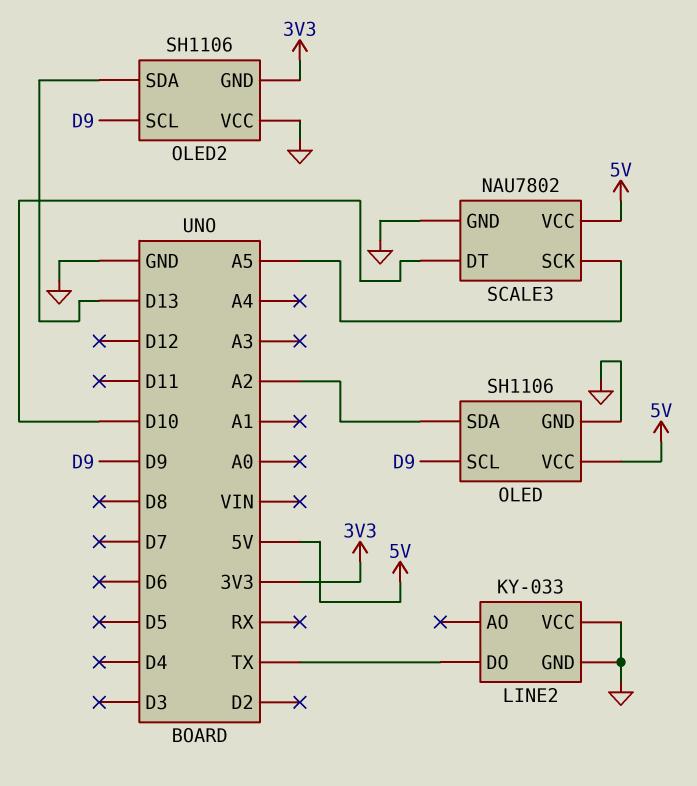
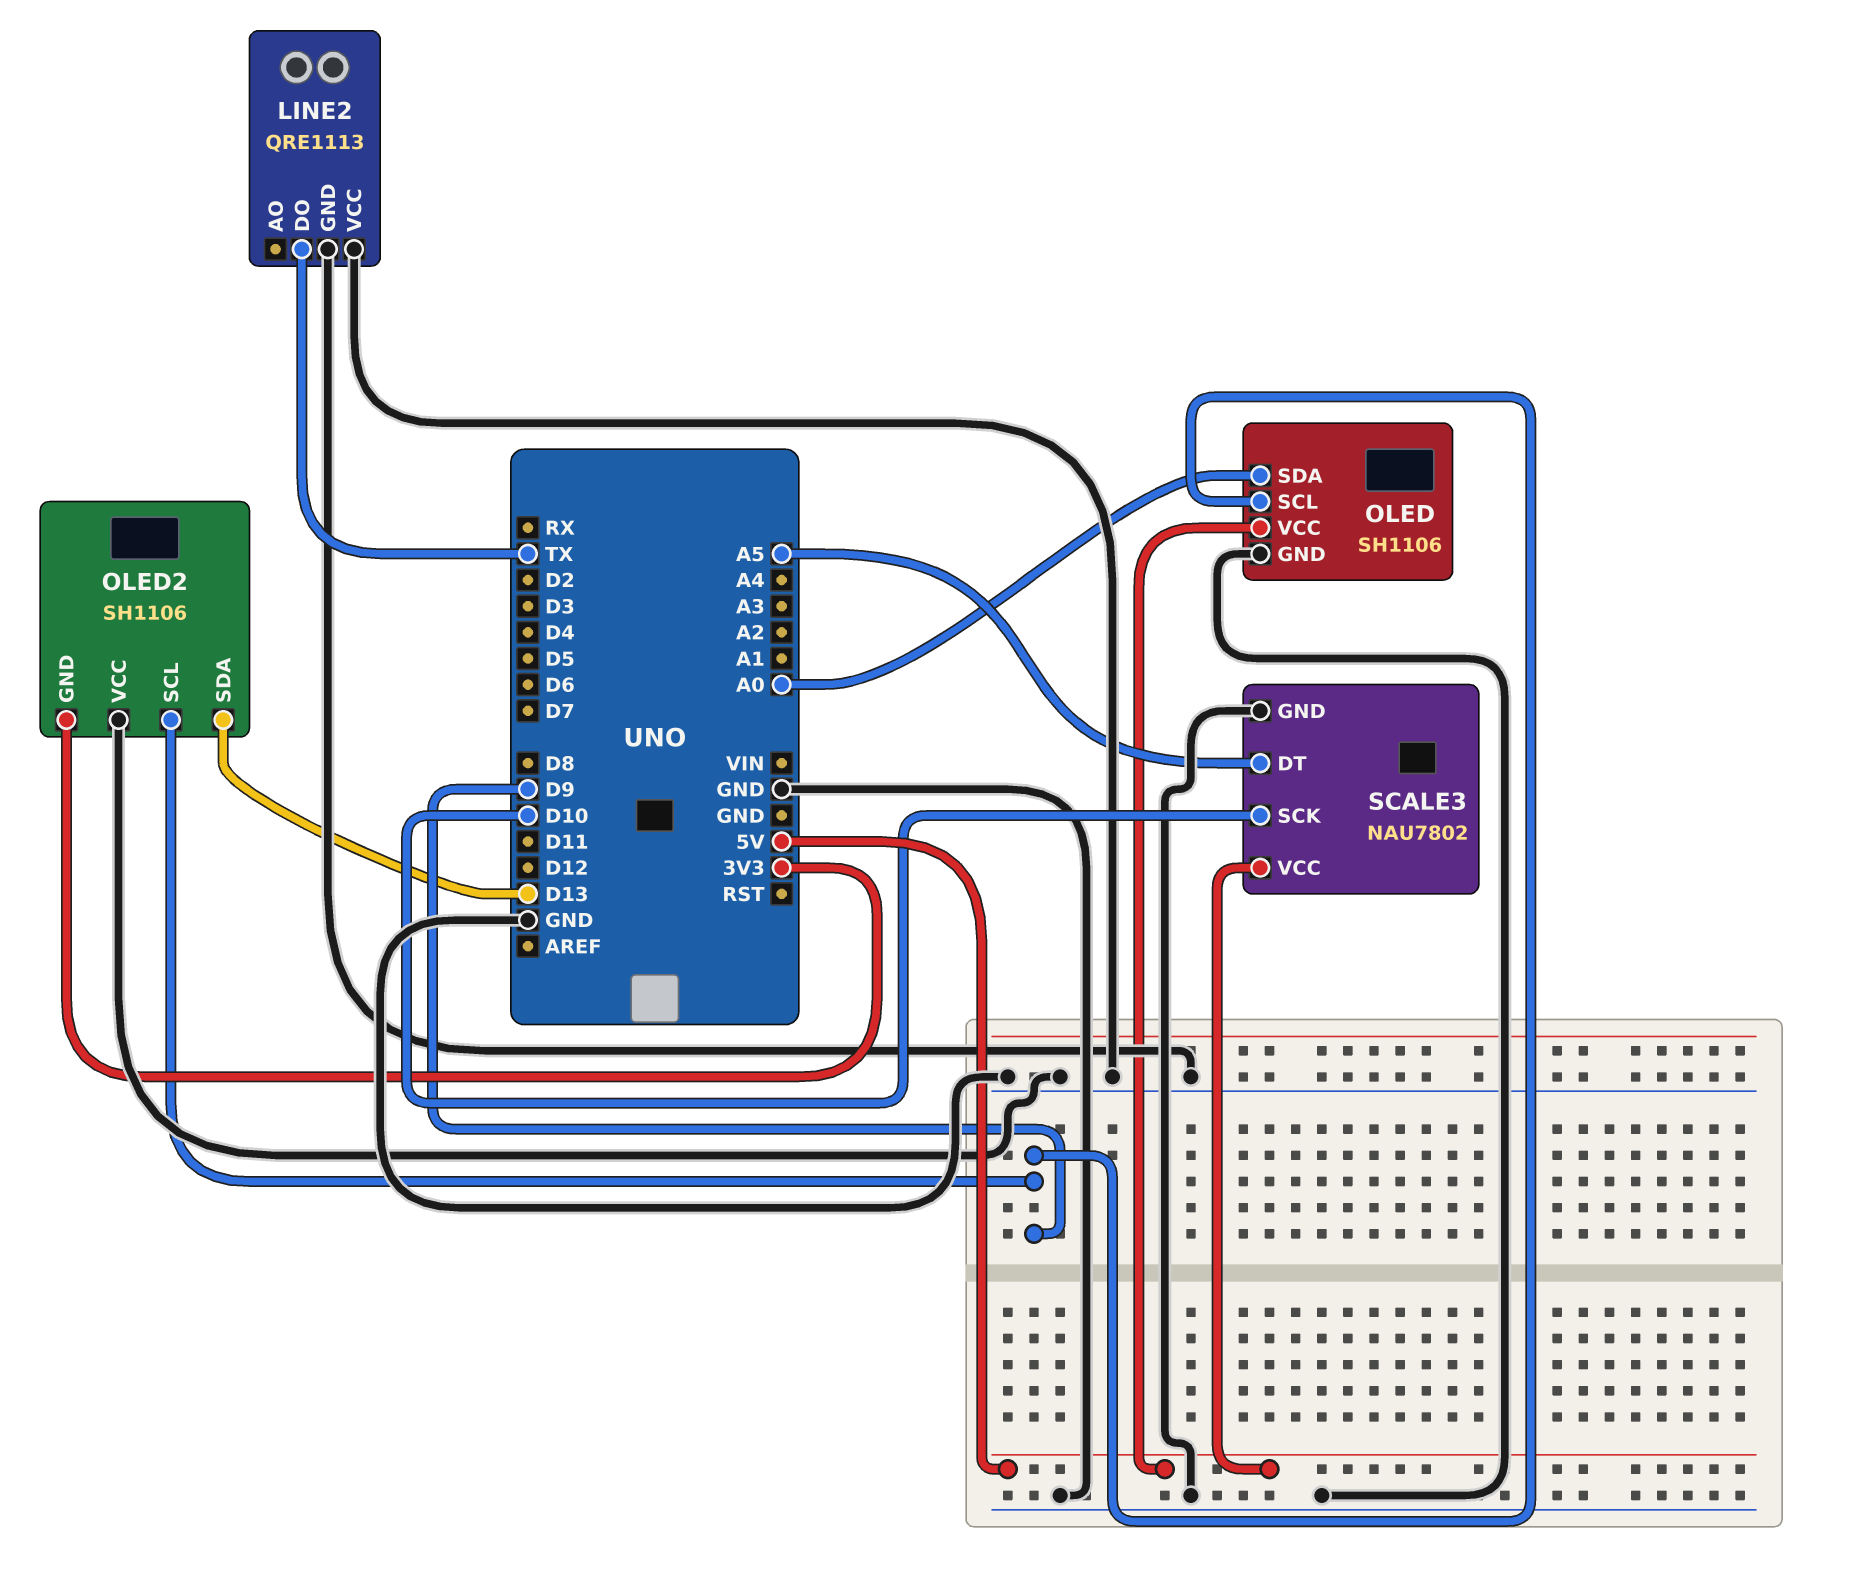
LINE2: KY-033 -> QRE1113
OLED pin SDA: A2 -> A0
SCALE3 pin DT: D10 -> A5
SCALE3 pin SCK: A5 -> D10

